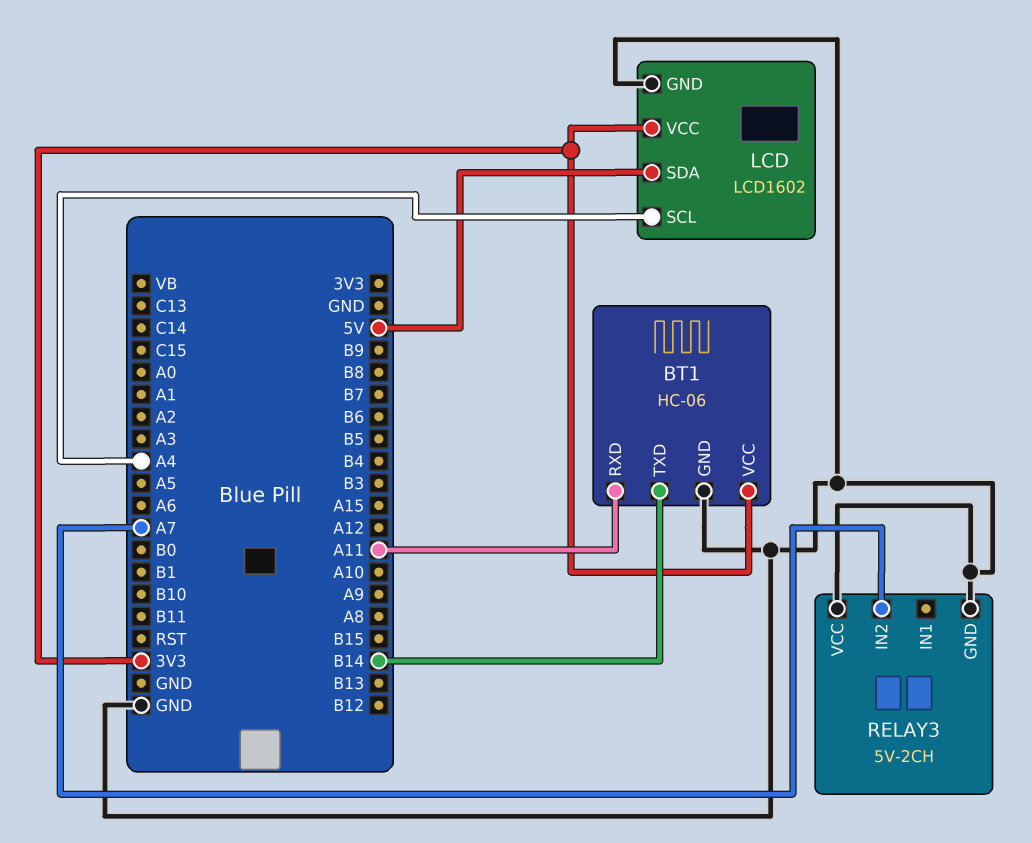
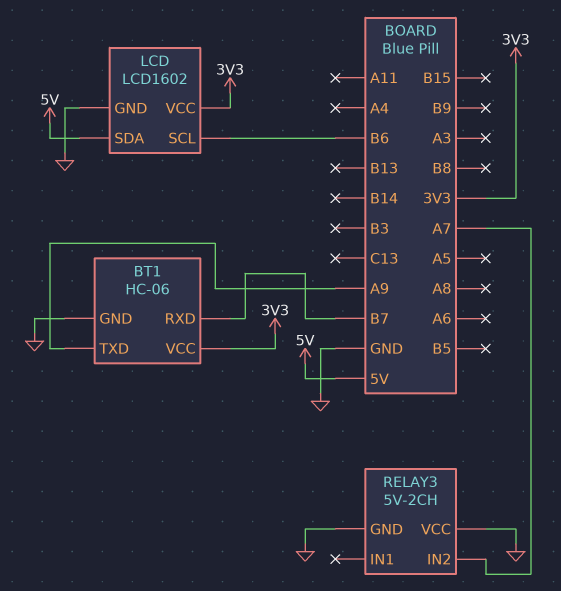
BT1 pin RXD: A11 -> B7
BT1 pin TXD: B14 -> A9
LCD pin SCL: A4 -> B6

